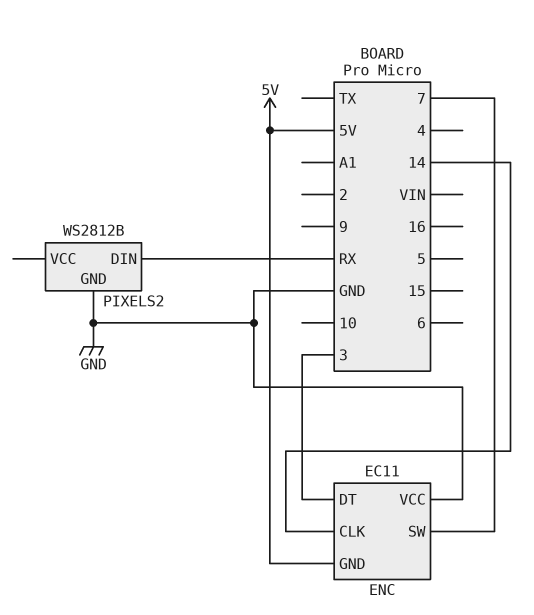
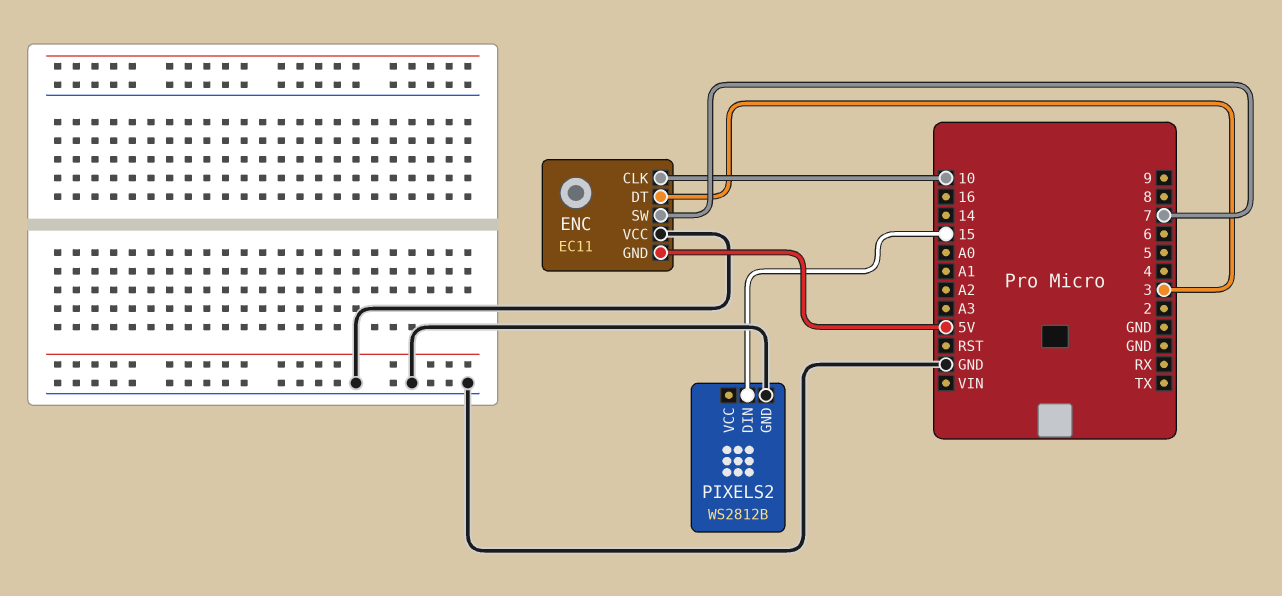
ENC pin CLK: 14 -> 10
PIXELS2 pin DIN: RX -> 15

